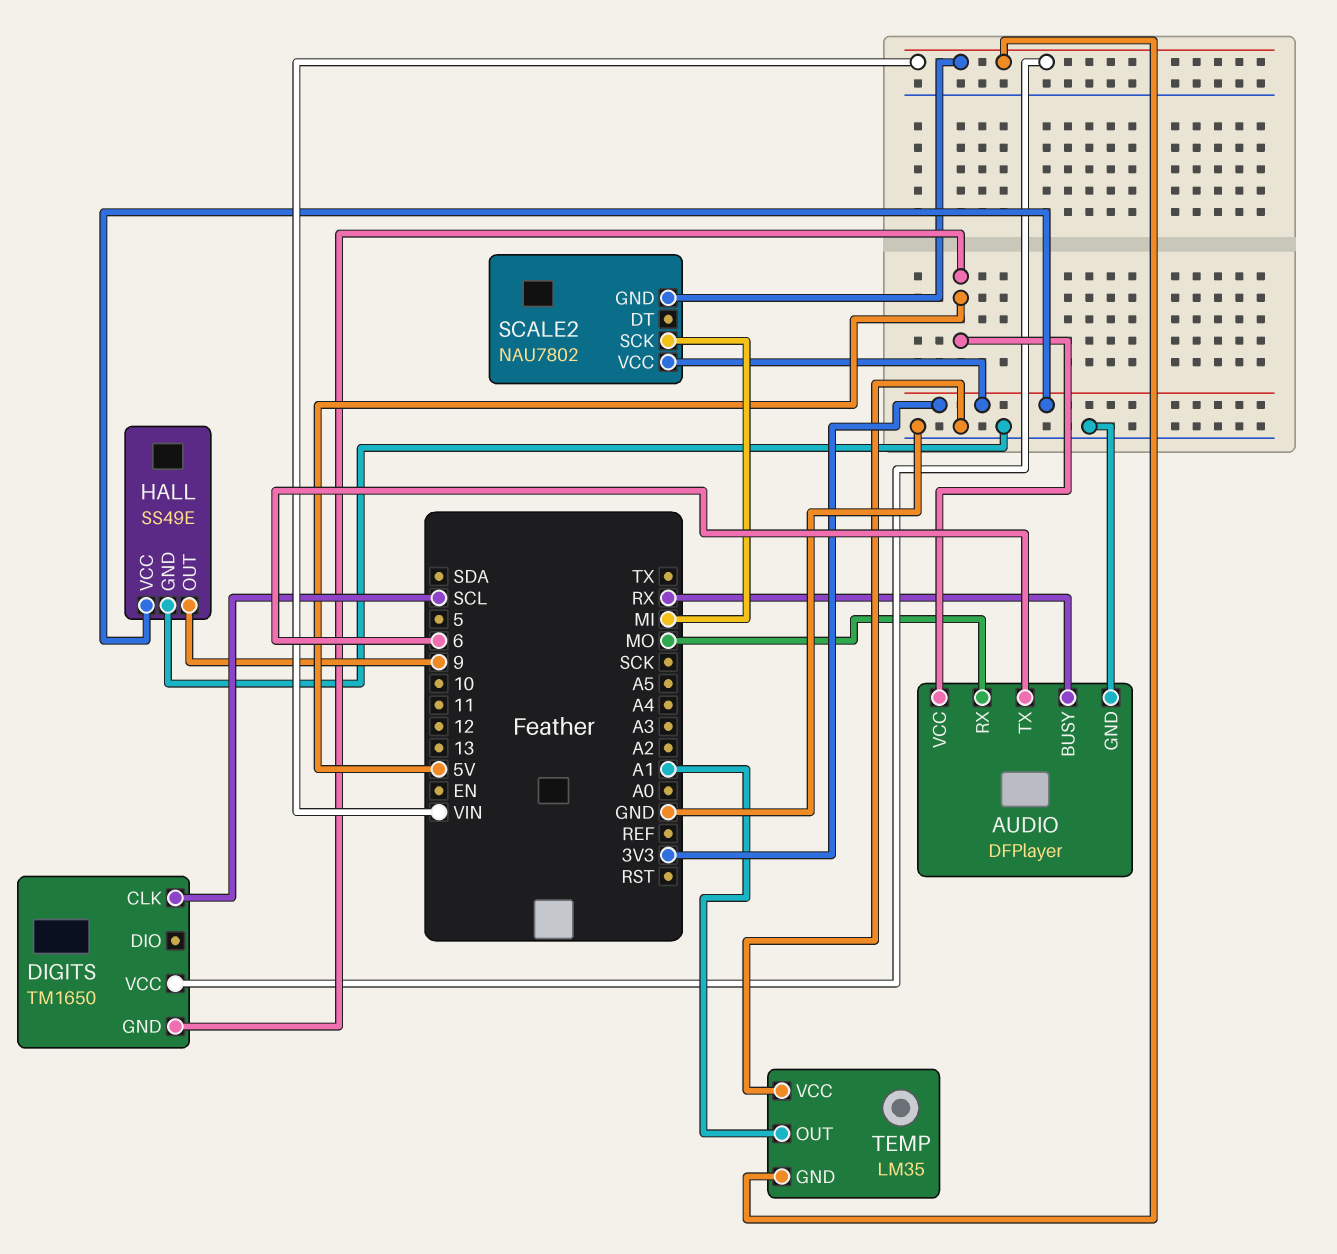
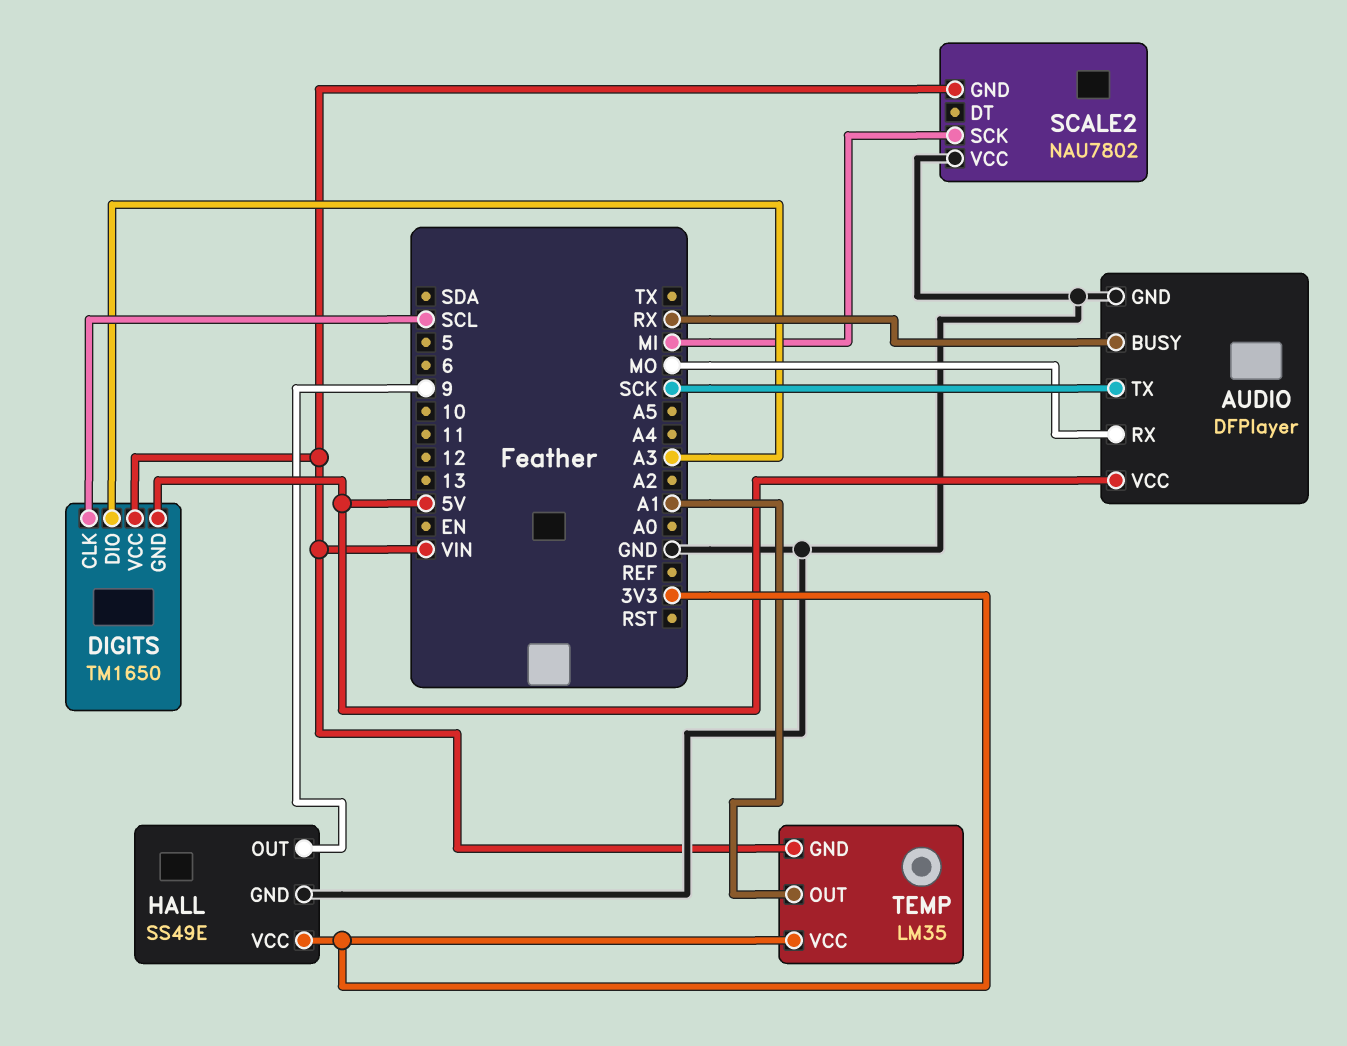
AUDIO pin TX: 6 -> SCK
DIGITS pin DIO: none -> A3
SCALE2 pin VCC: 3V3 -> GND
TEMP pin VCC: GND -> 3V3

